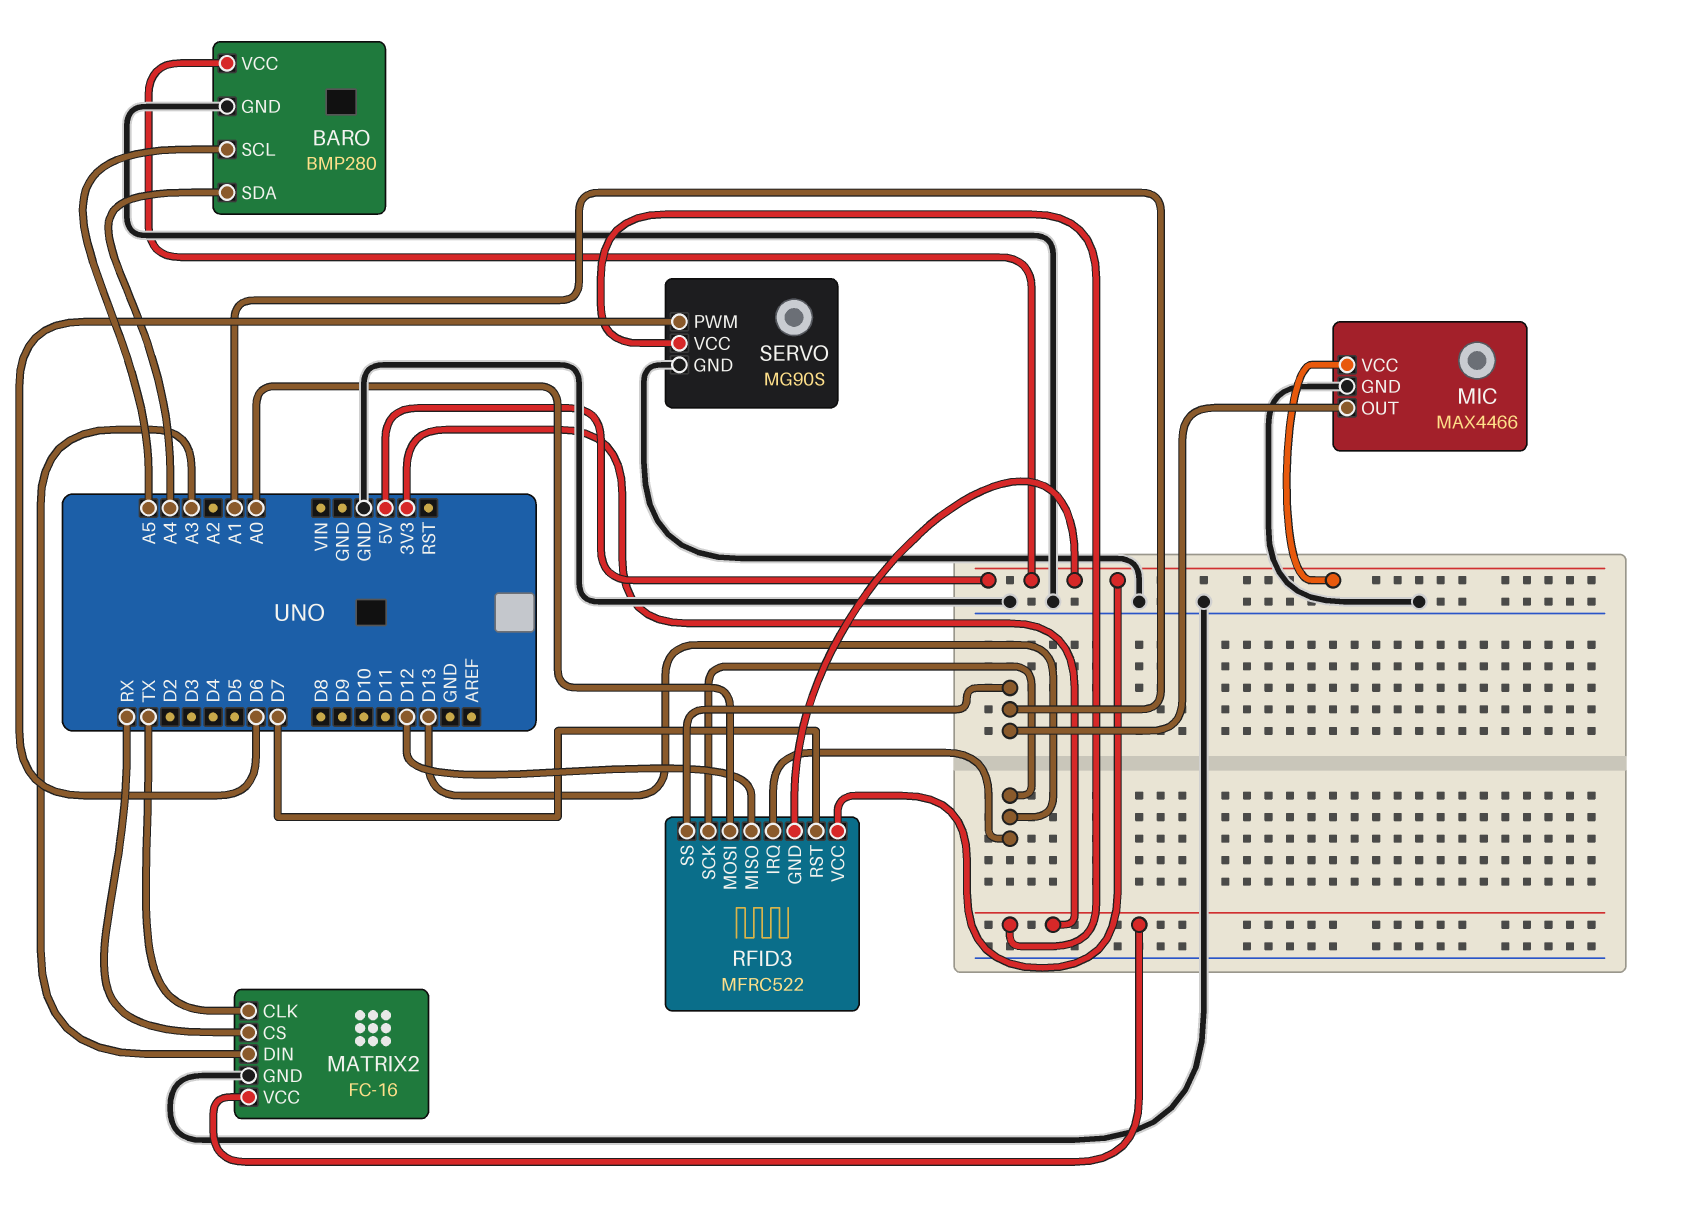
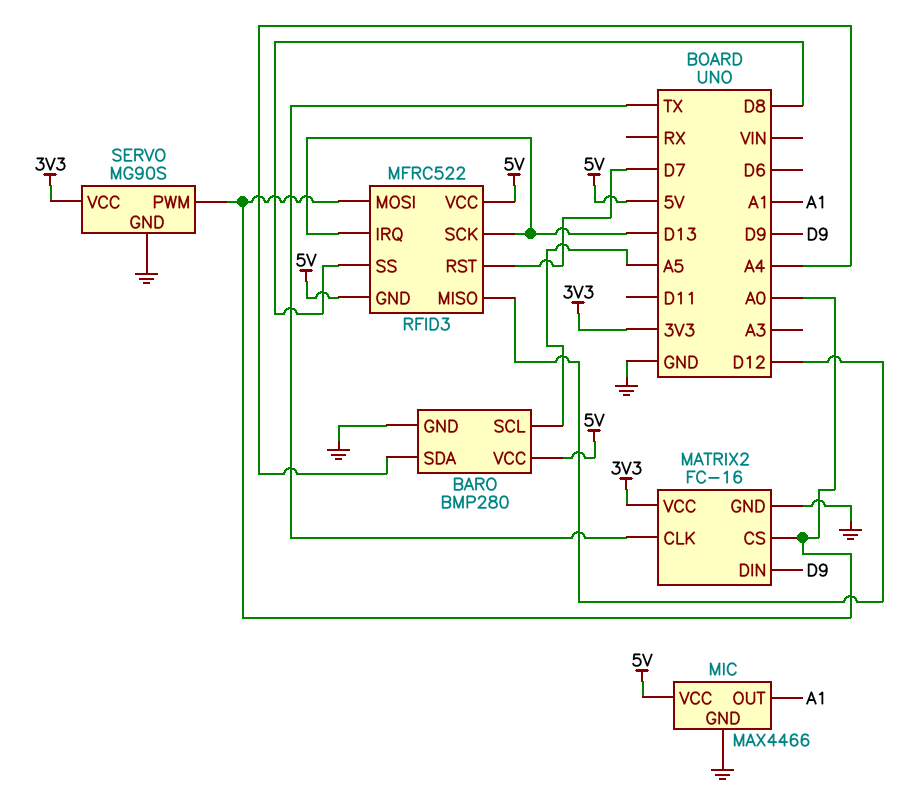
MATRIX2 pin CS: RX -> A0
MATRIX2 pin DIN: A3 -> D9
RFID3 pin SS: A1 -> D8
SERVO pin PWM: D6 -> A0

